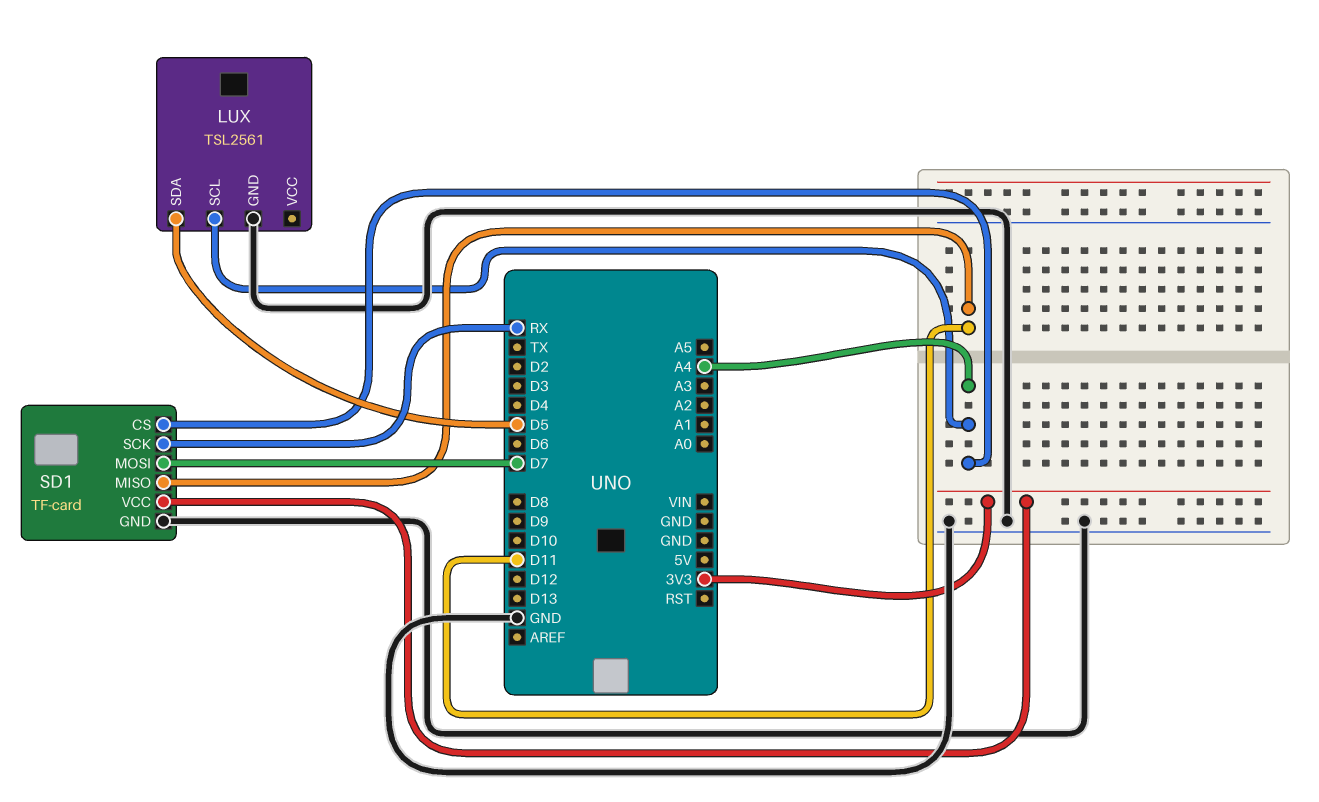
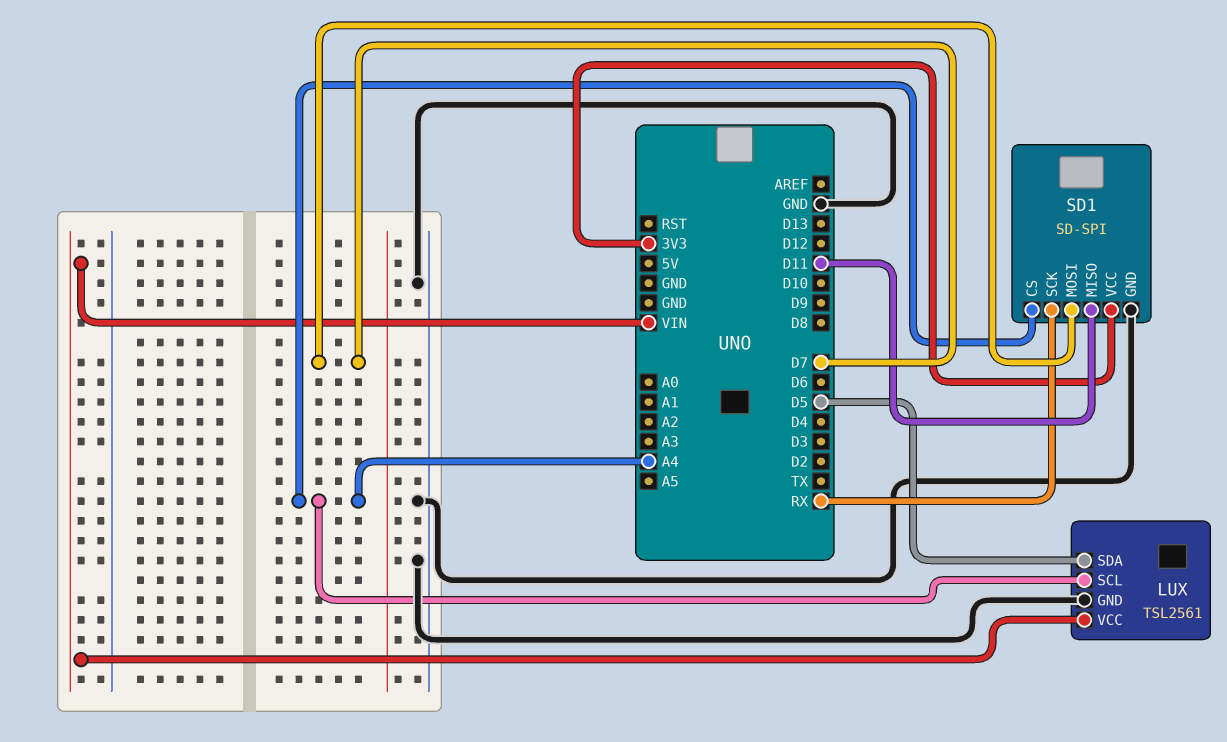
LUX pin VCC: none -> VIN
SD1: TF-card -> SD-SPI

